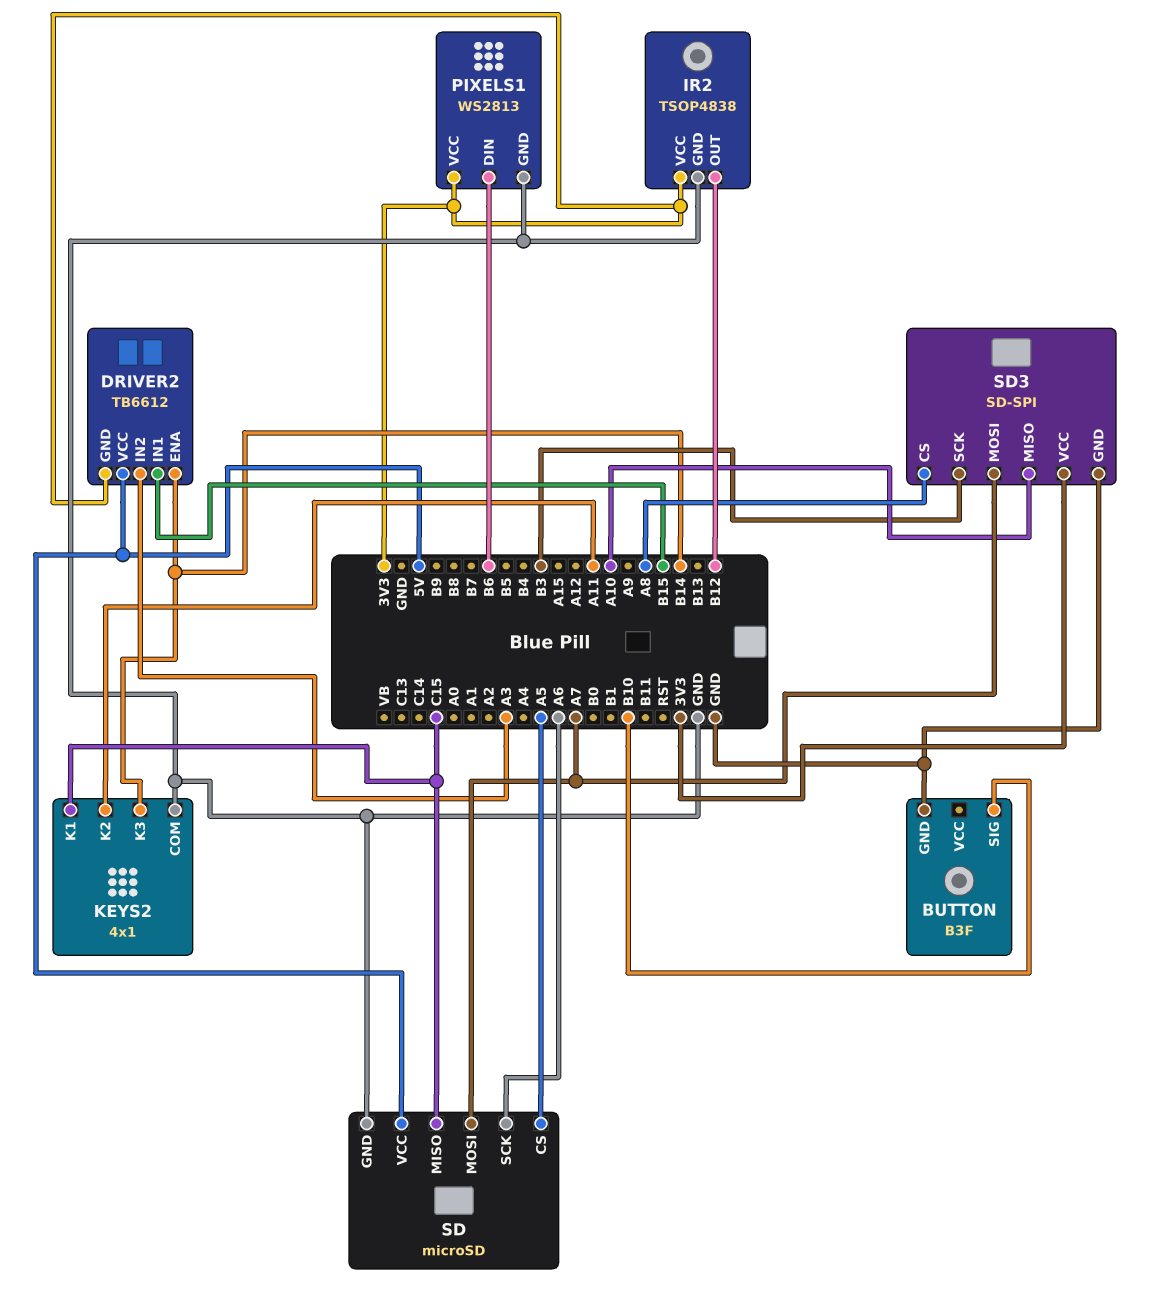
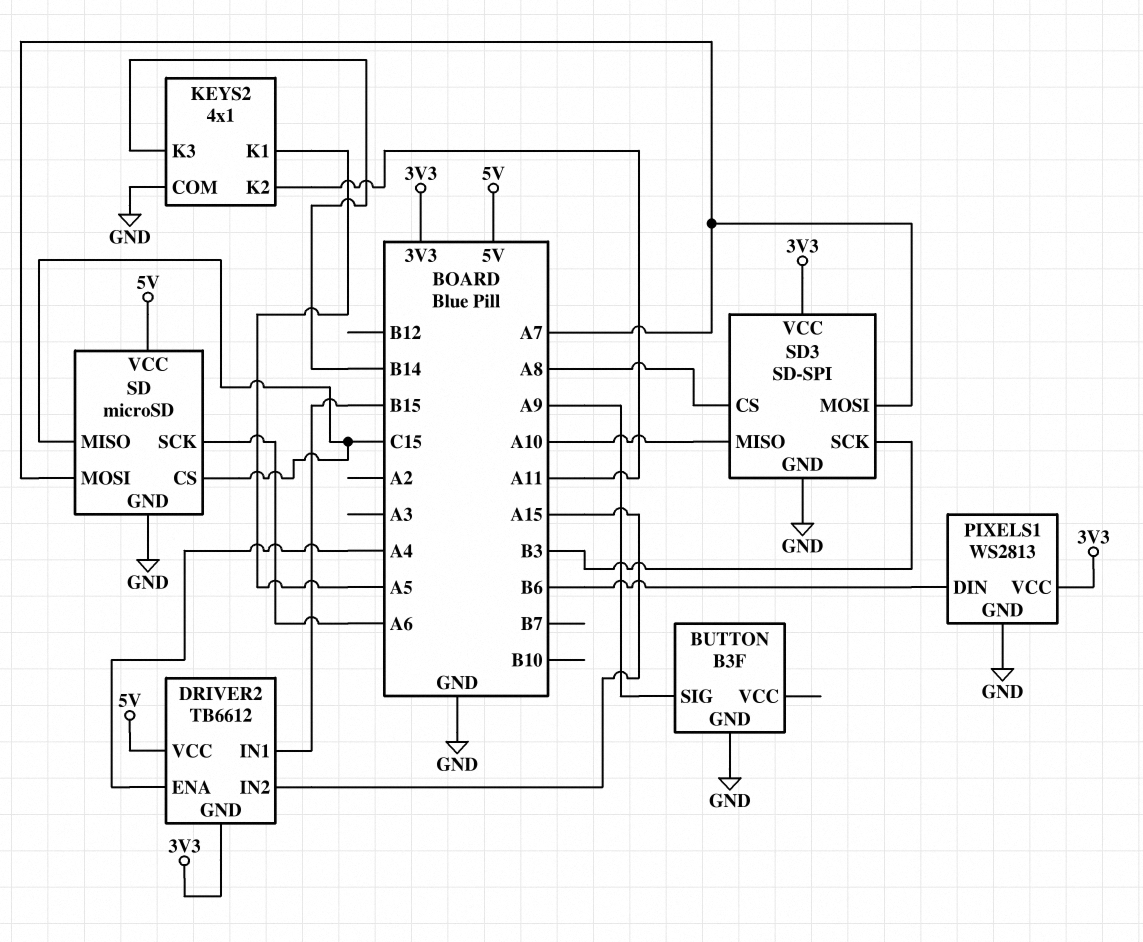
BUTTON pin SIG: B10 -> A9
DRIVER2 pin ENA: B14 -> A4
DRIVER2 pin IN2: A3 -> A15
IR2: TSOP4838 -> none
IR2 pin GND: GND -> none
IR2 pin OUT: B12 -> none
IR2 pin VCC: 3V3 -> none
KEYS2 pin K1: C15 -> A5
SD pin CS: A5 -> C15

